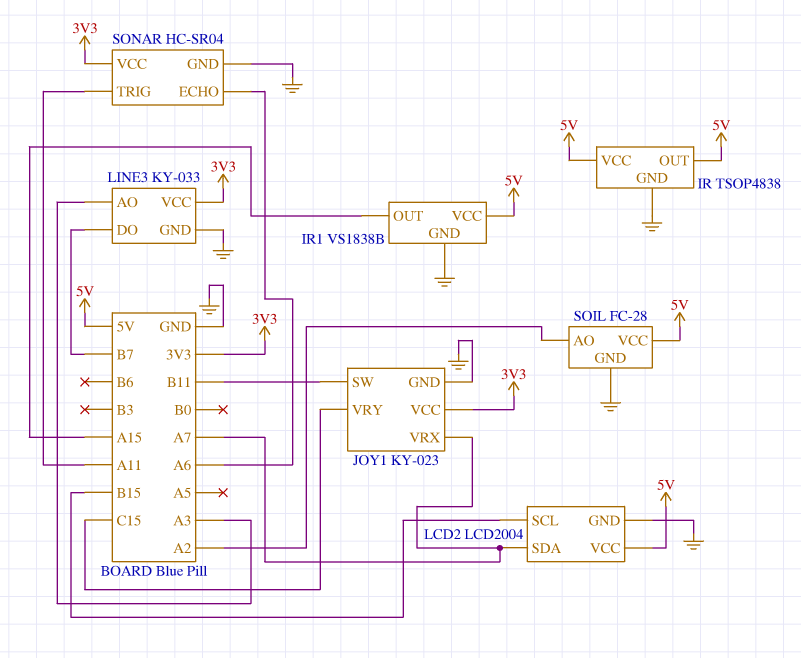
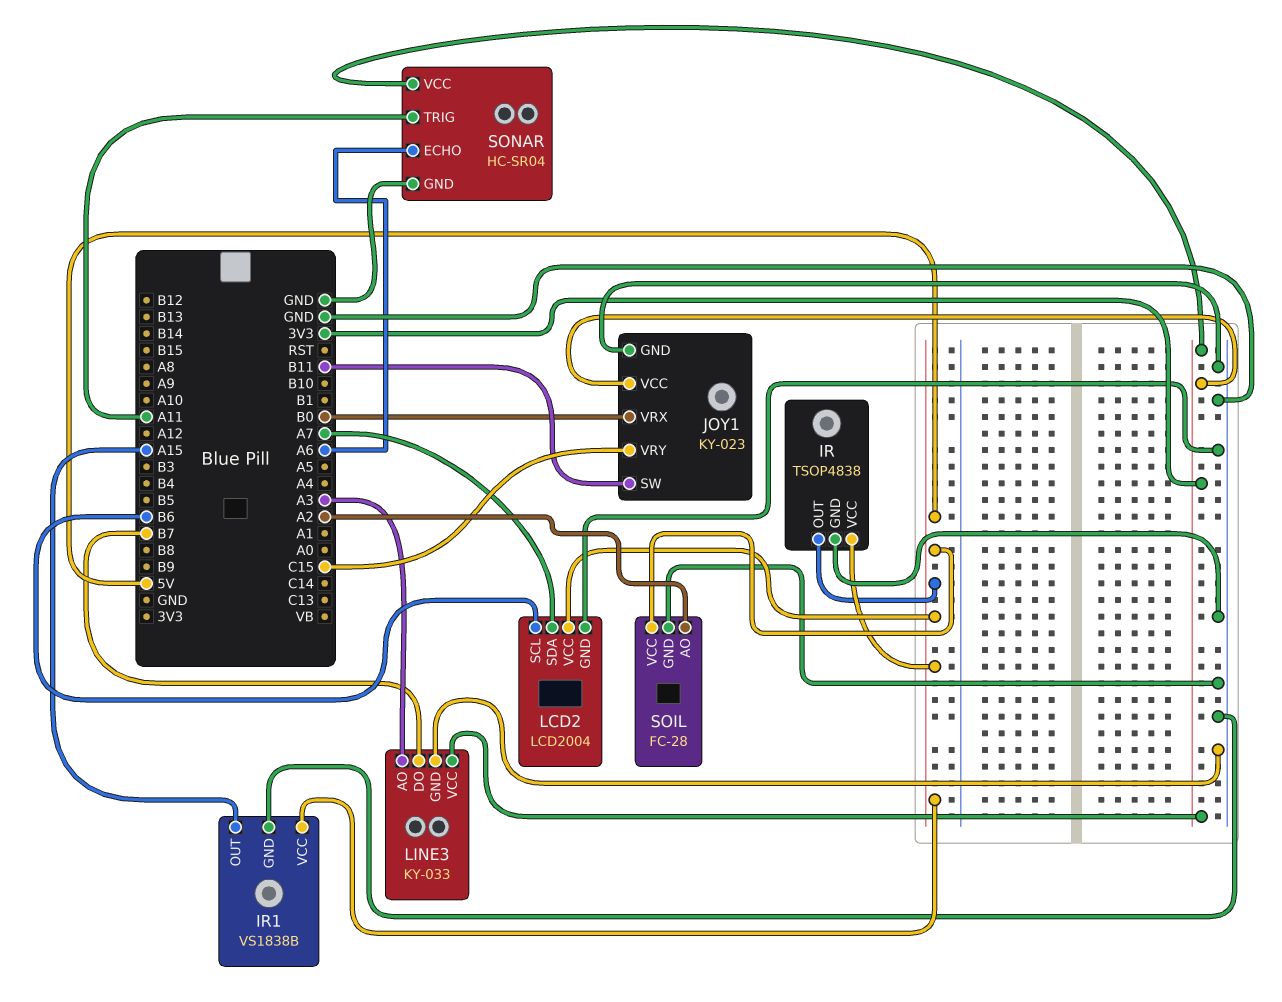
JOY1 pin VRX: A7 -> B0
LCD2 pin SCL: B15 -> B6

